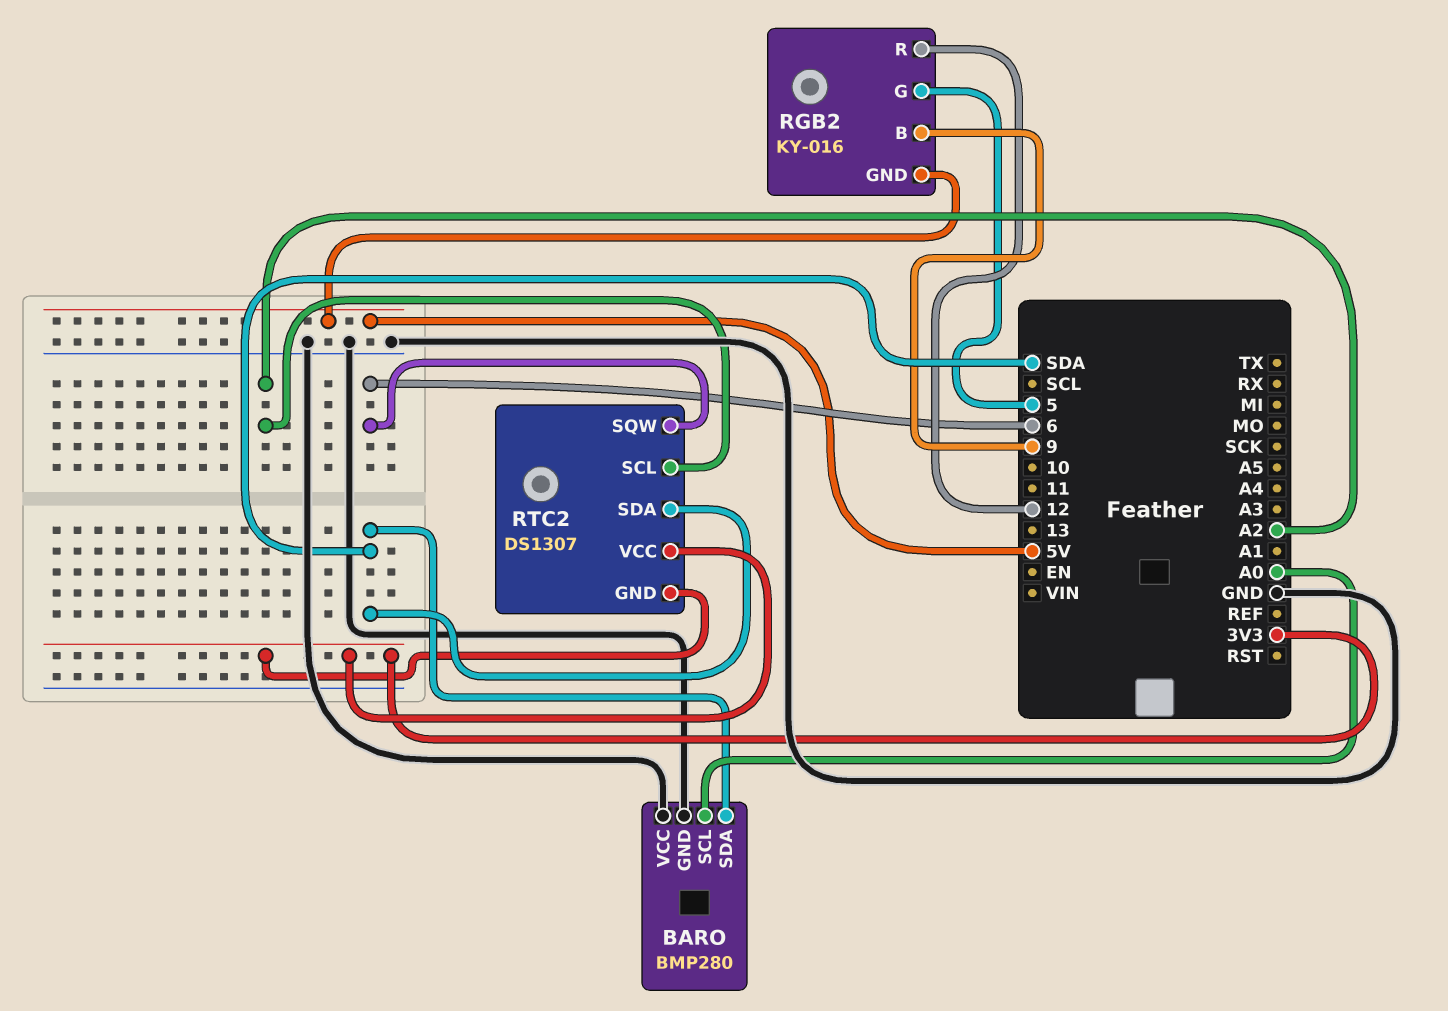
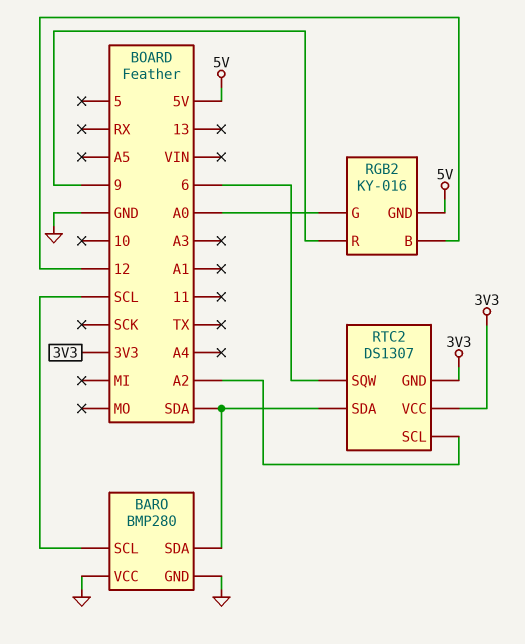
BARO pin SCL: A0 -> SCL
RGB2 pin B: 9 -> 12
RGB2 pin G: 5 -> A0
RGB2 pin R: 12 -> 9

